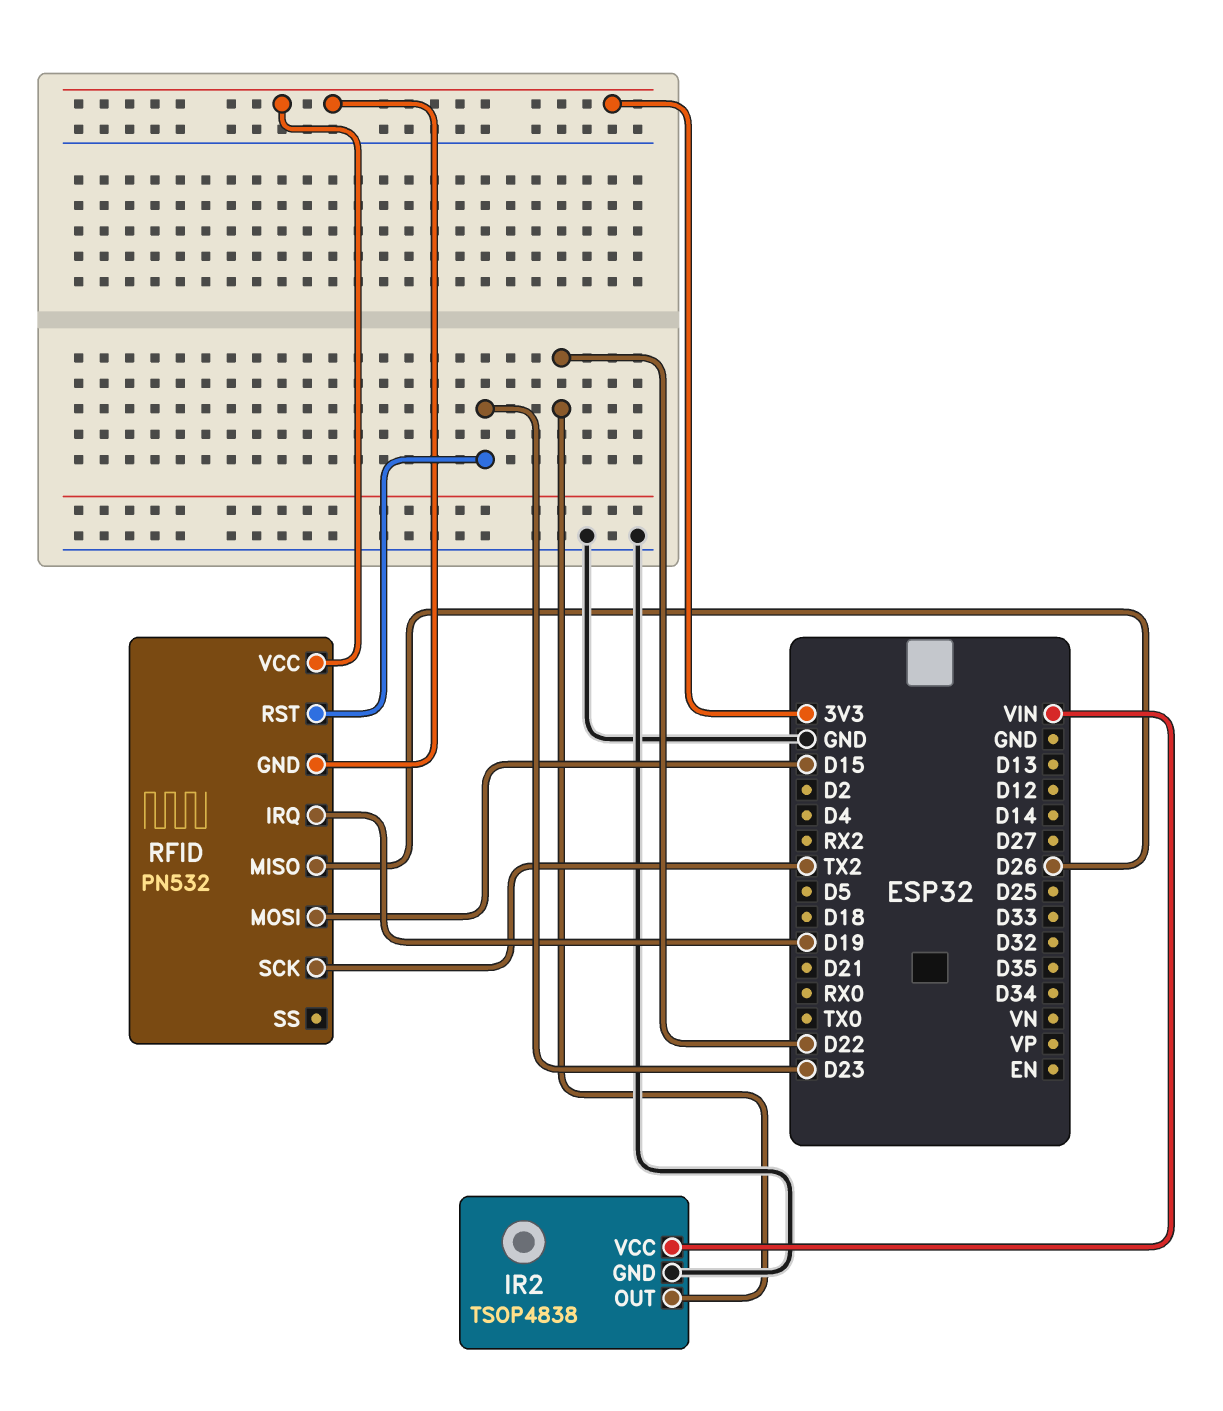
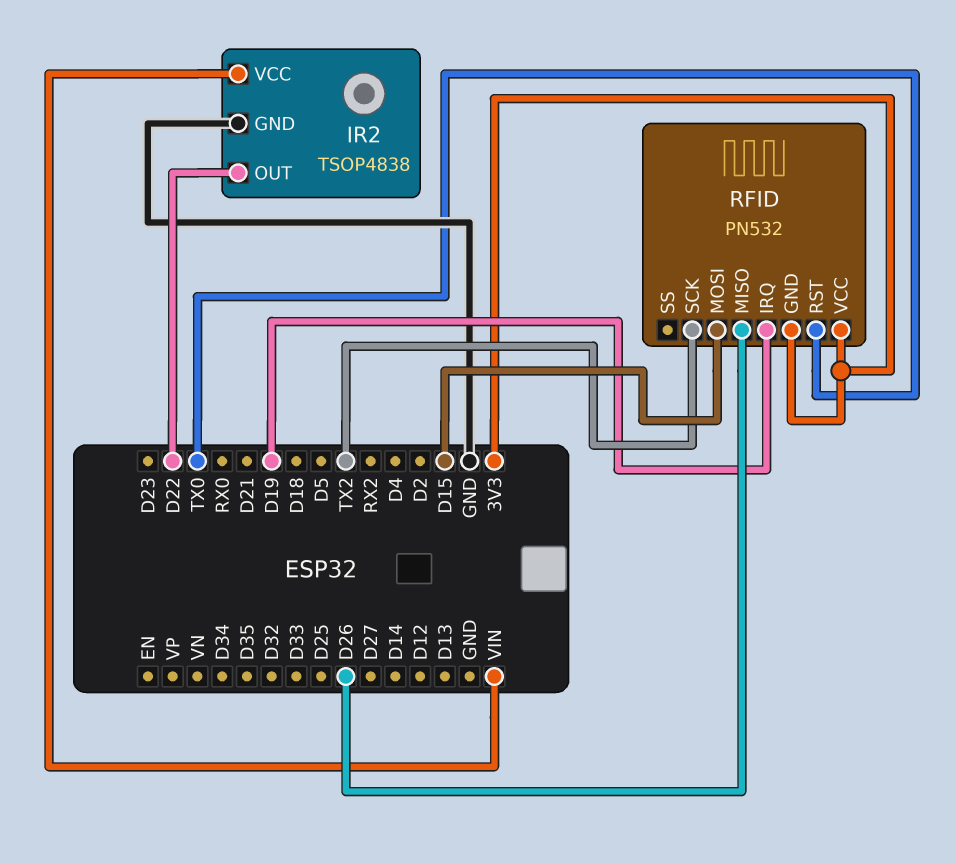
RFID pin RST: D23 -> TX0

